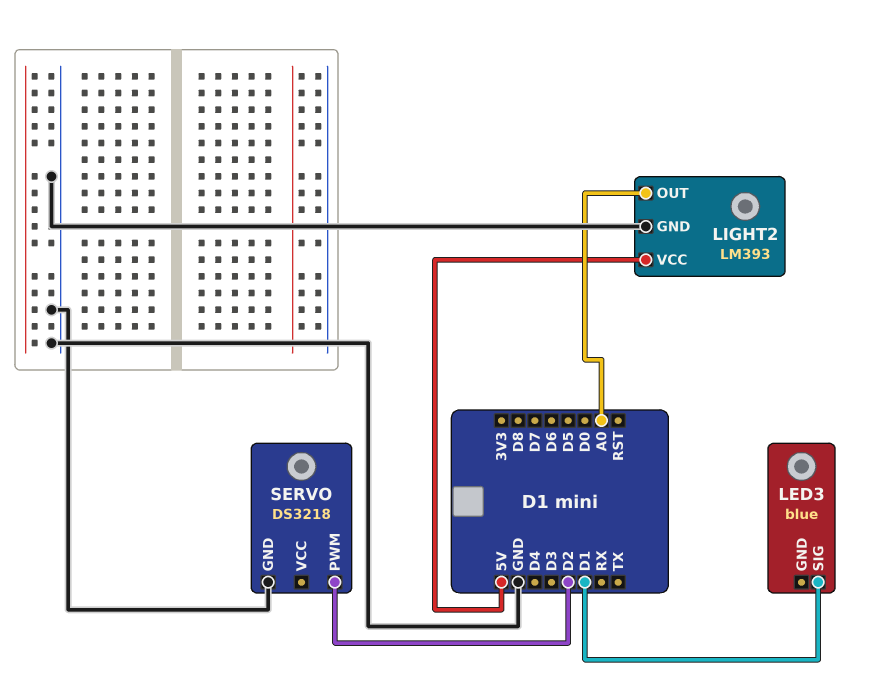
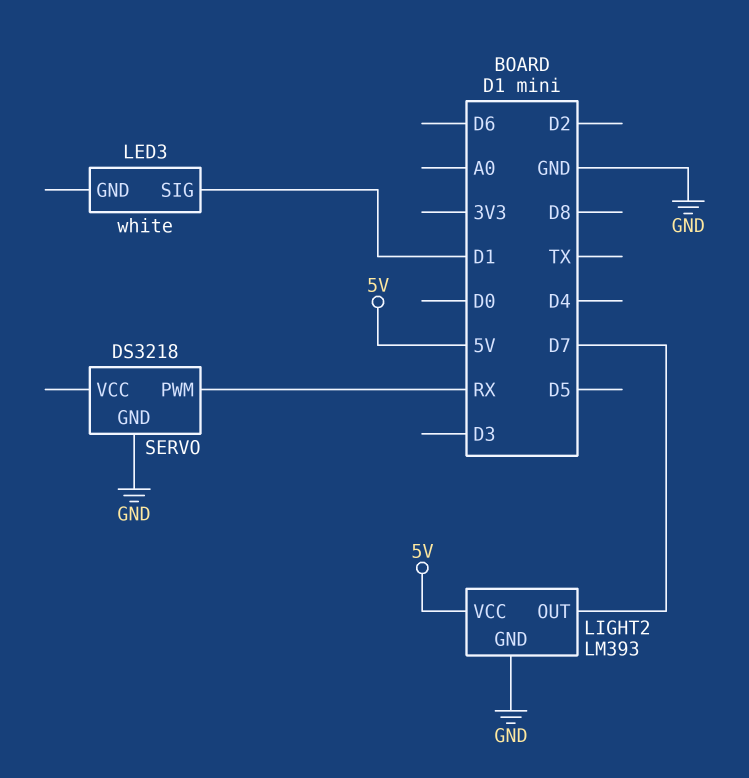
LED3: blue -> white
LIGHT2 pin OUT: A0 -> D7
SERVO pin PWM: D2 -> RX

